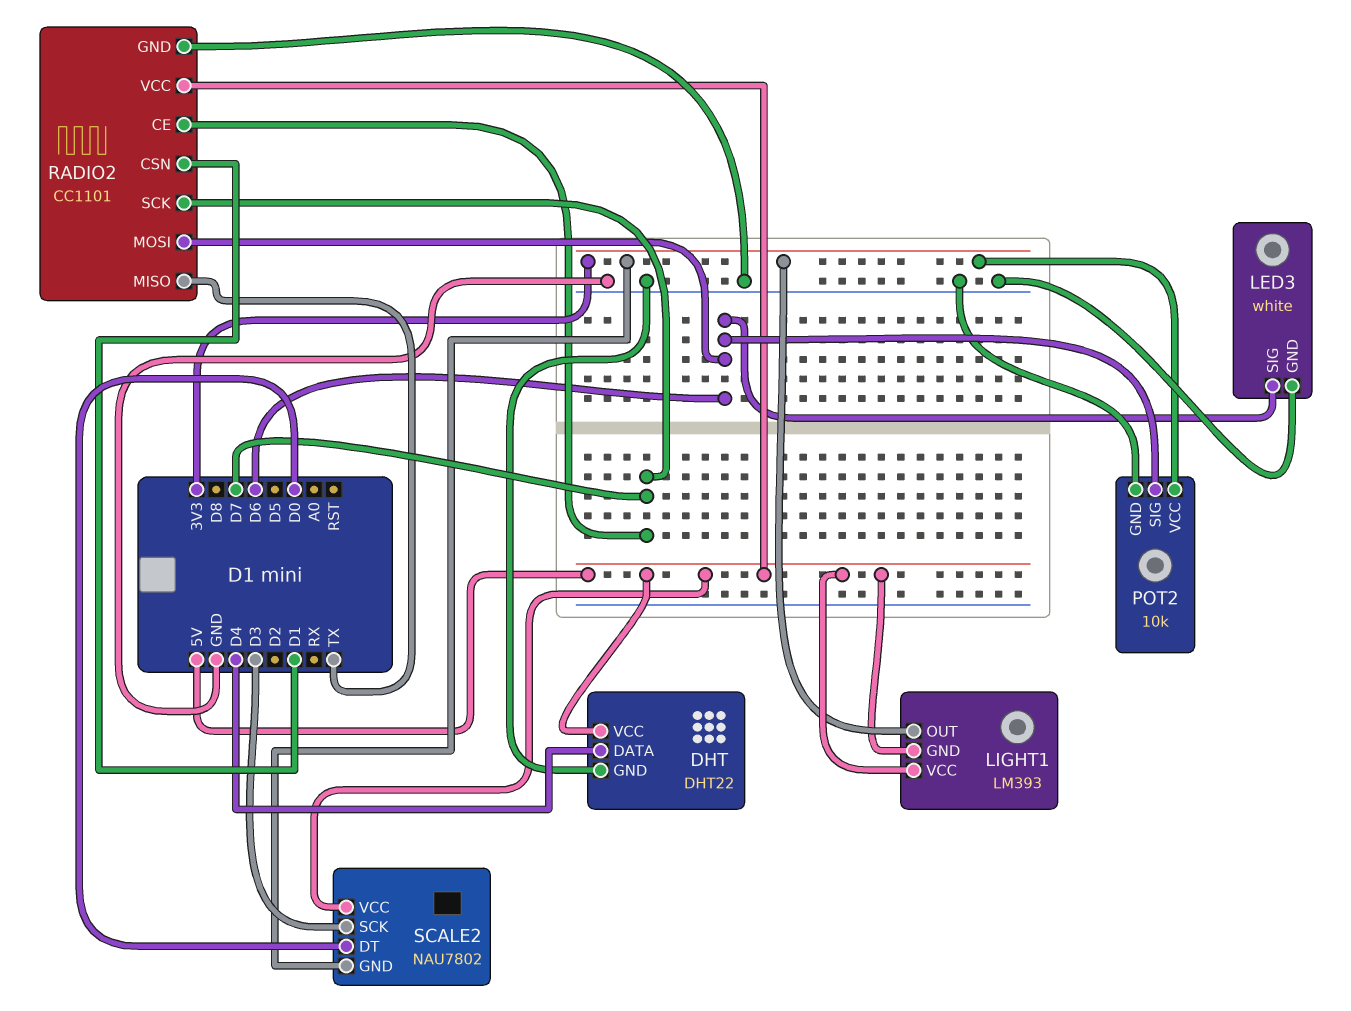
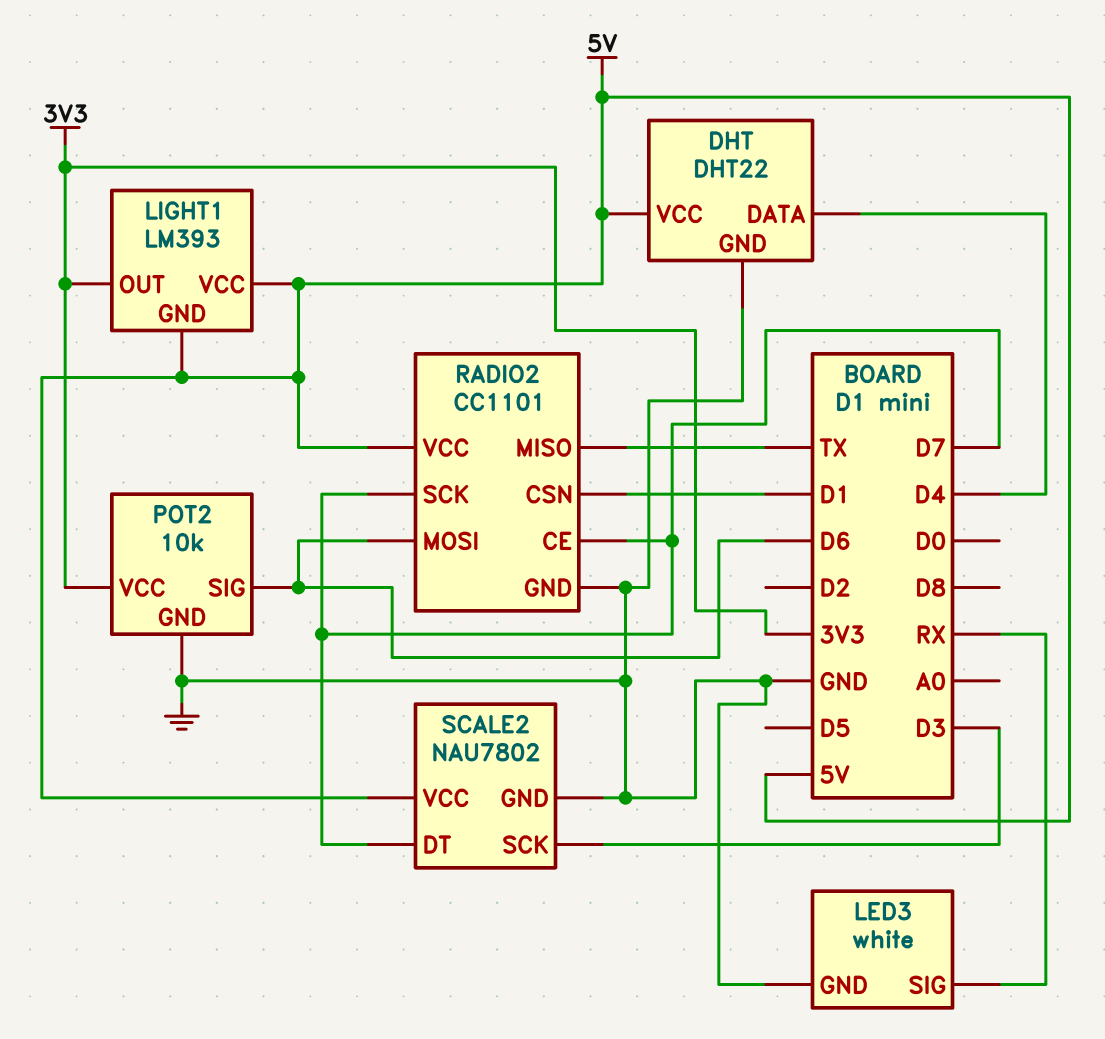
LED3 pin SIG: D6 -> RX
SCALE2 pin DT: D0 -> D7
SCALE2 pin GND: 3V3 -> GND

